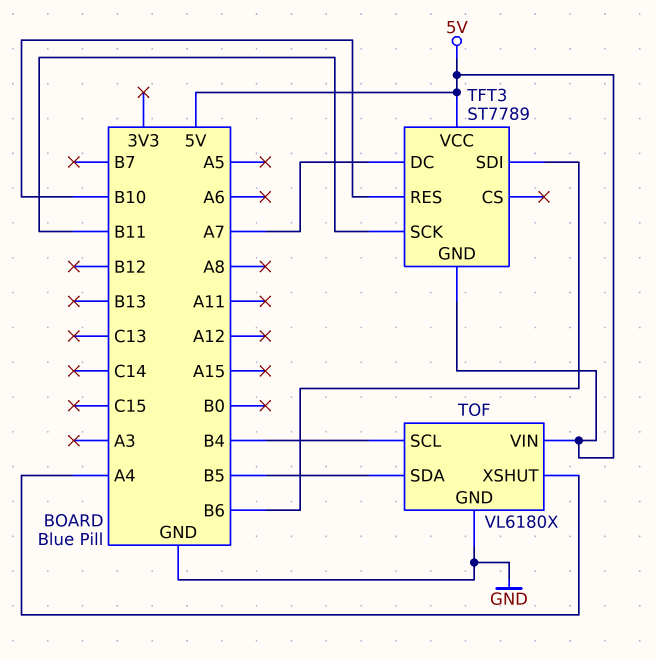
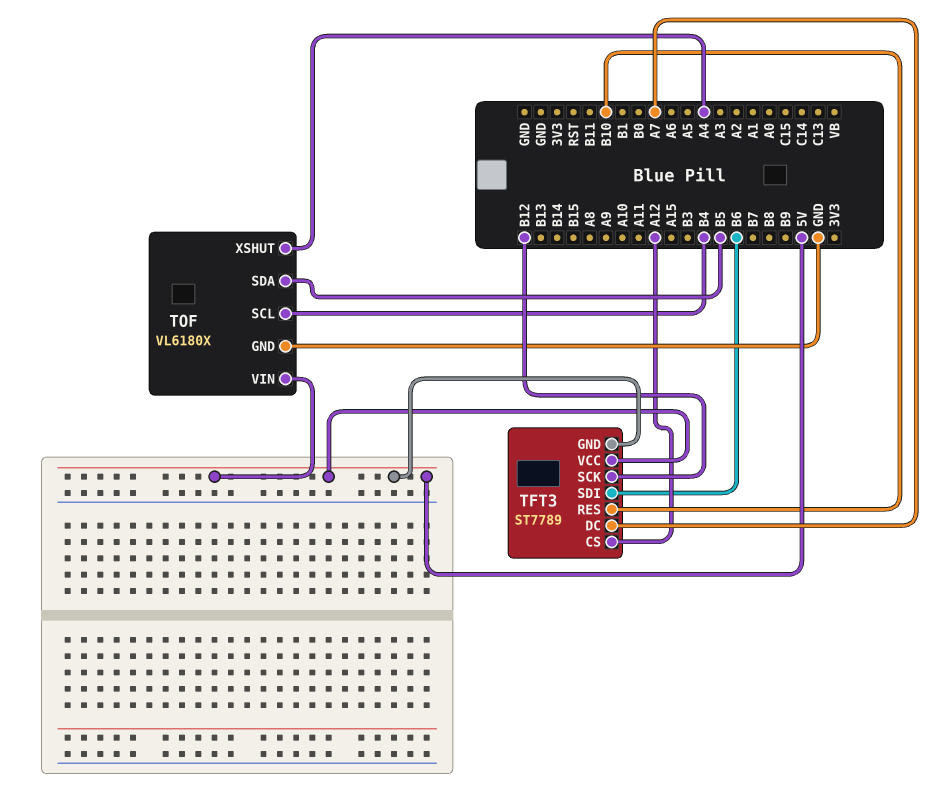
TFT3 pin CS: none -> A12
TFT3 pin SCK: B11 -> B12

